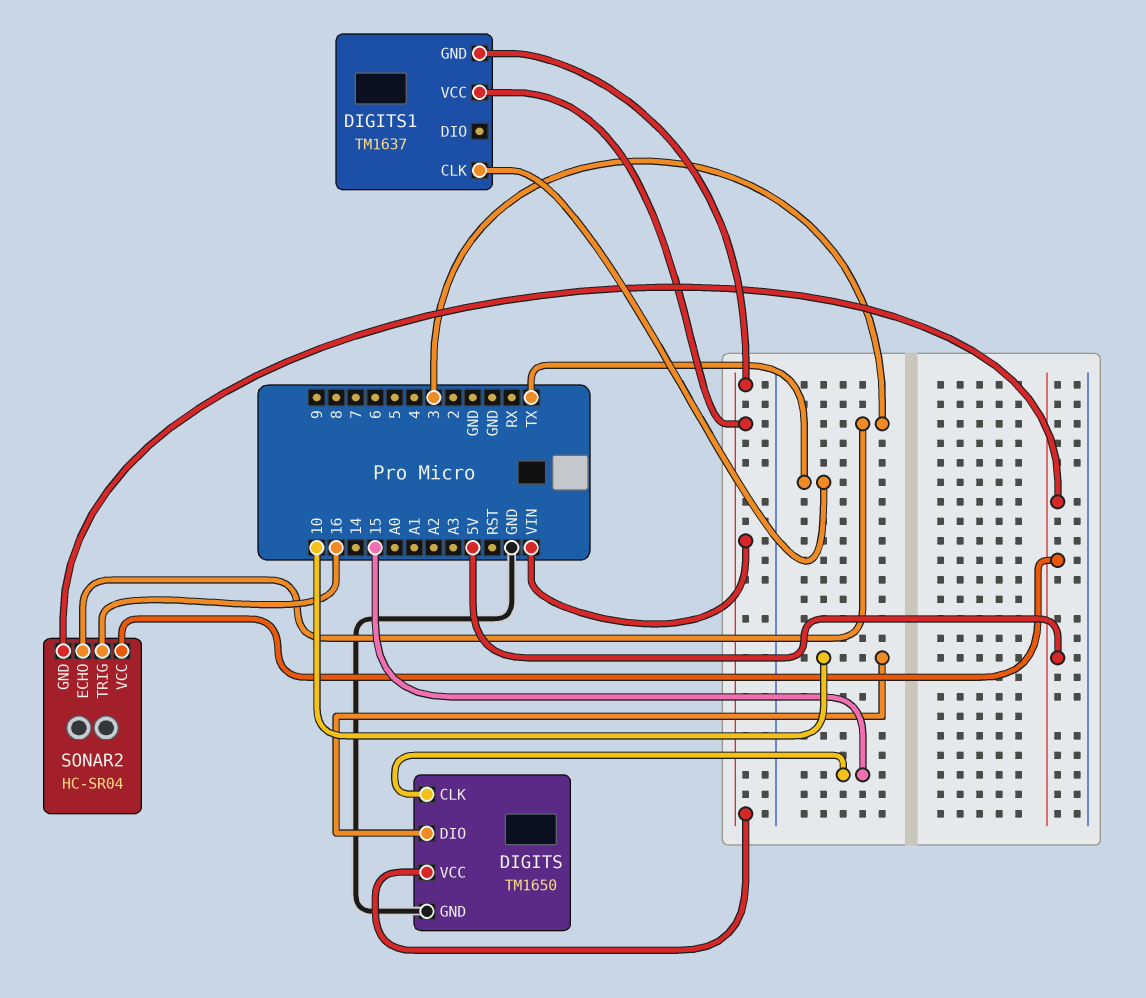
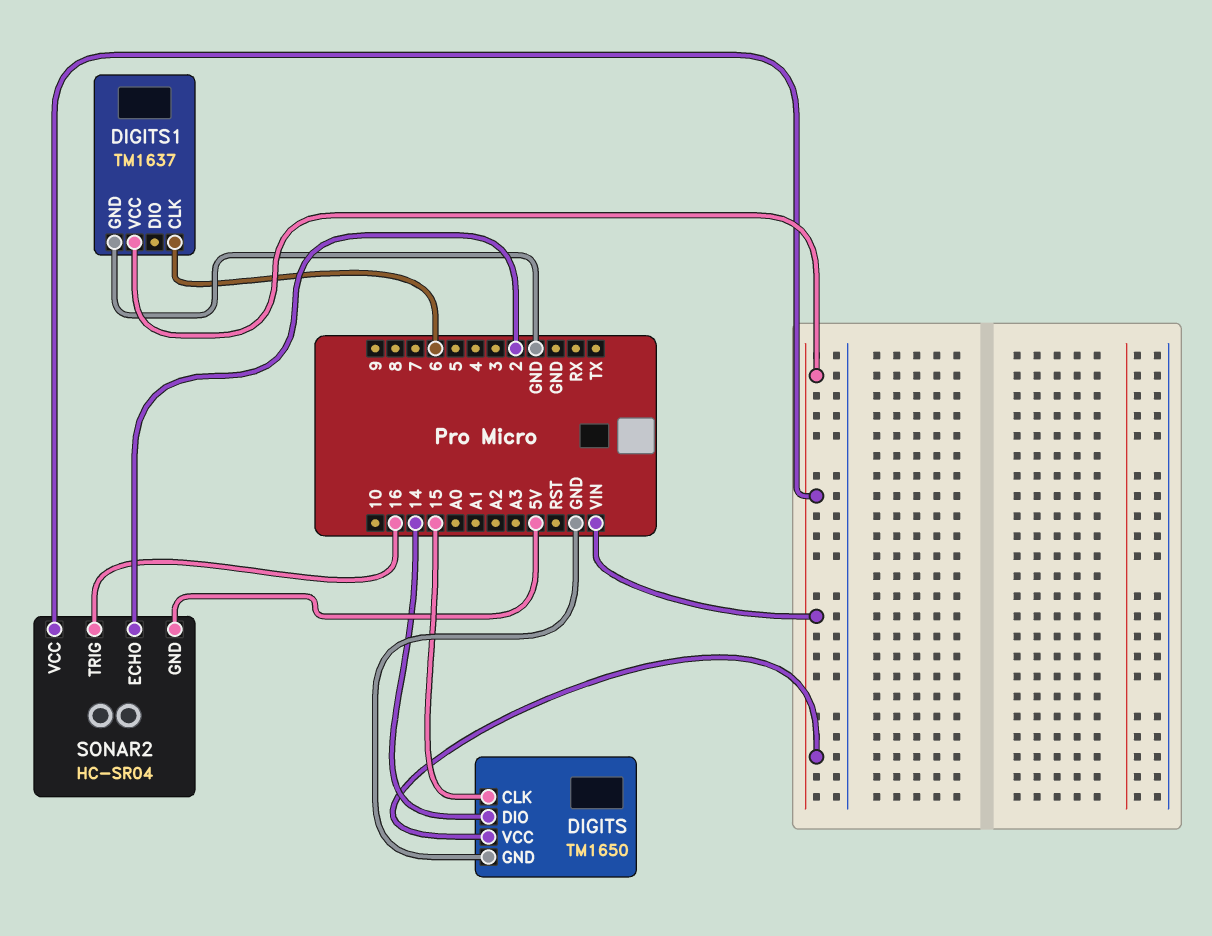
DIGITS pin DIO: 10 -> 14
DIGITS1 pin CLK: TX -> 6
DIGITS1 pin GND: VIN -> GND
SONAR2 pin ECHO: 3 -> 2
SONAR2 pin VCC: 5V -> VIN

